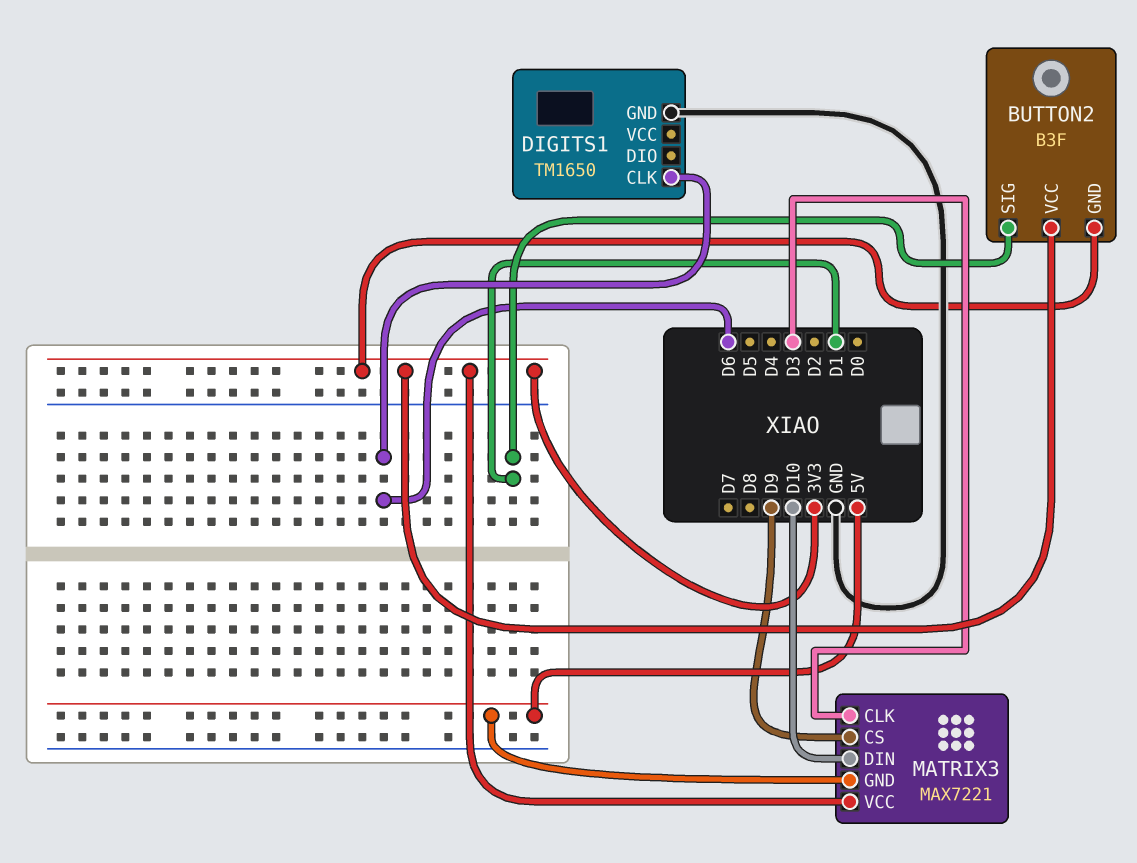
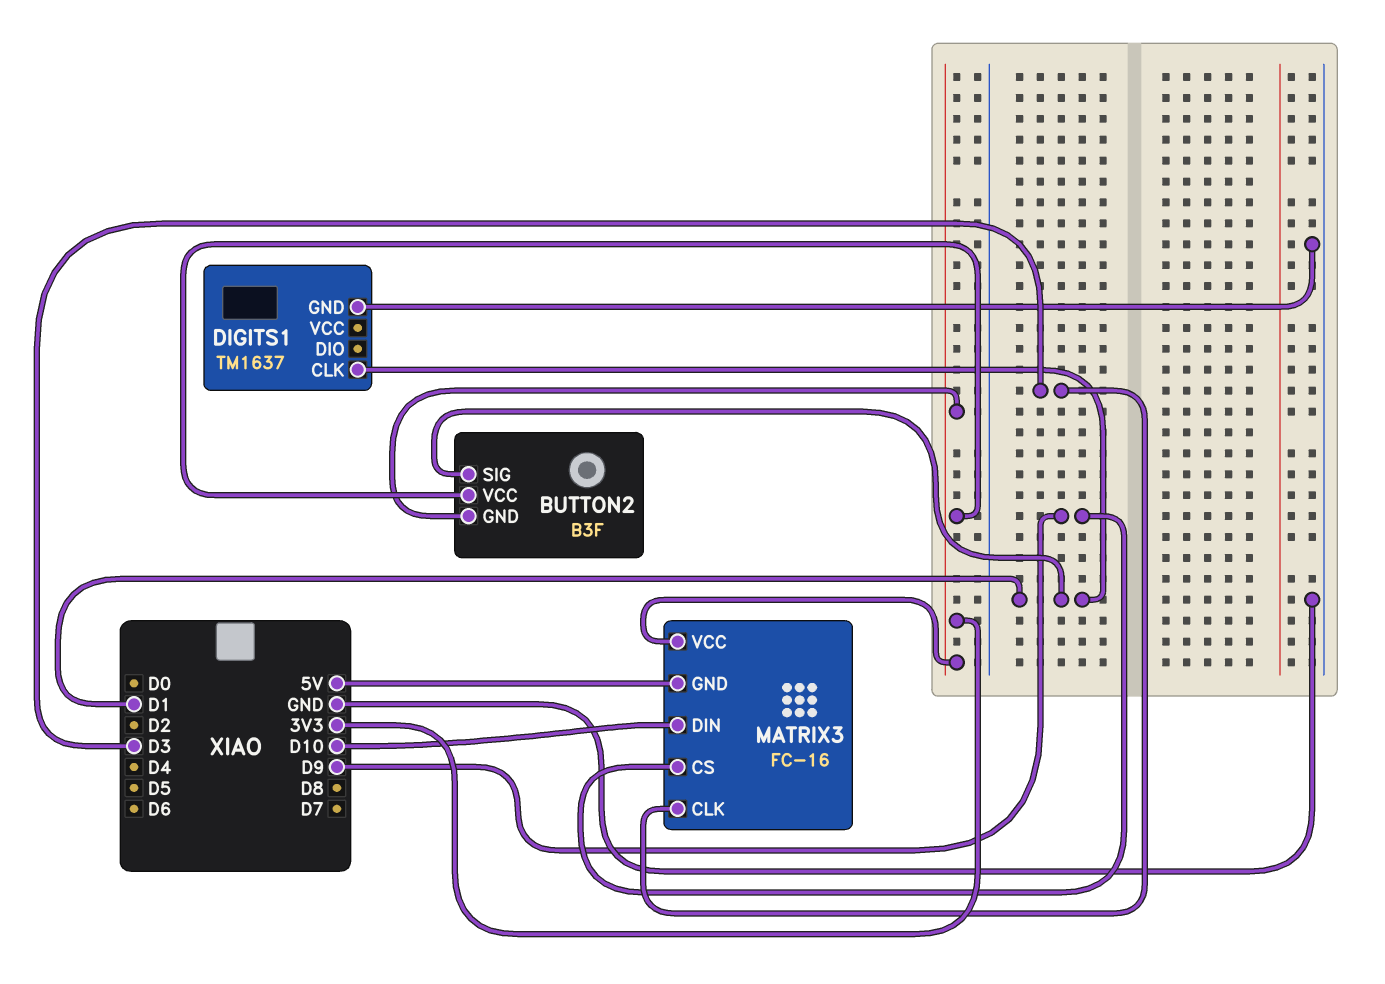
DIGITS1: TM1650 -> TM1637
DIGITS1 pin CLK: D6 -> D1
MATRIX3: MAX7221 -> FC-16

